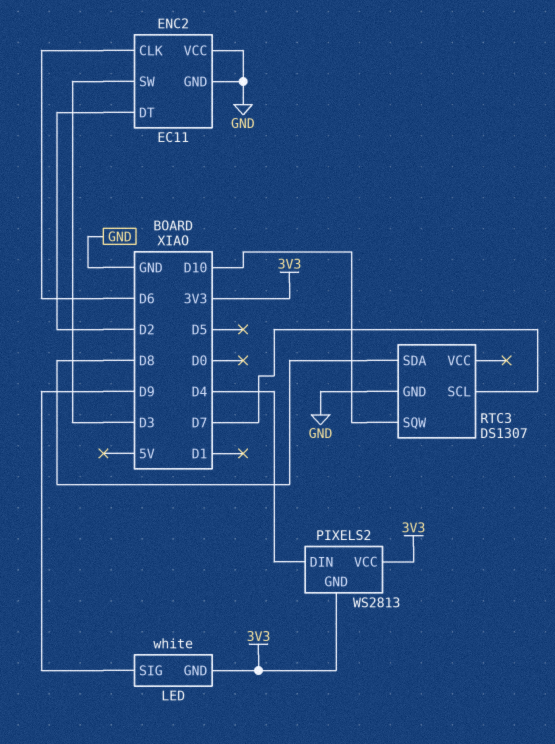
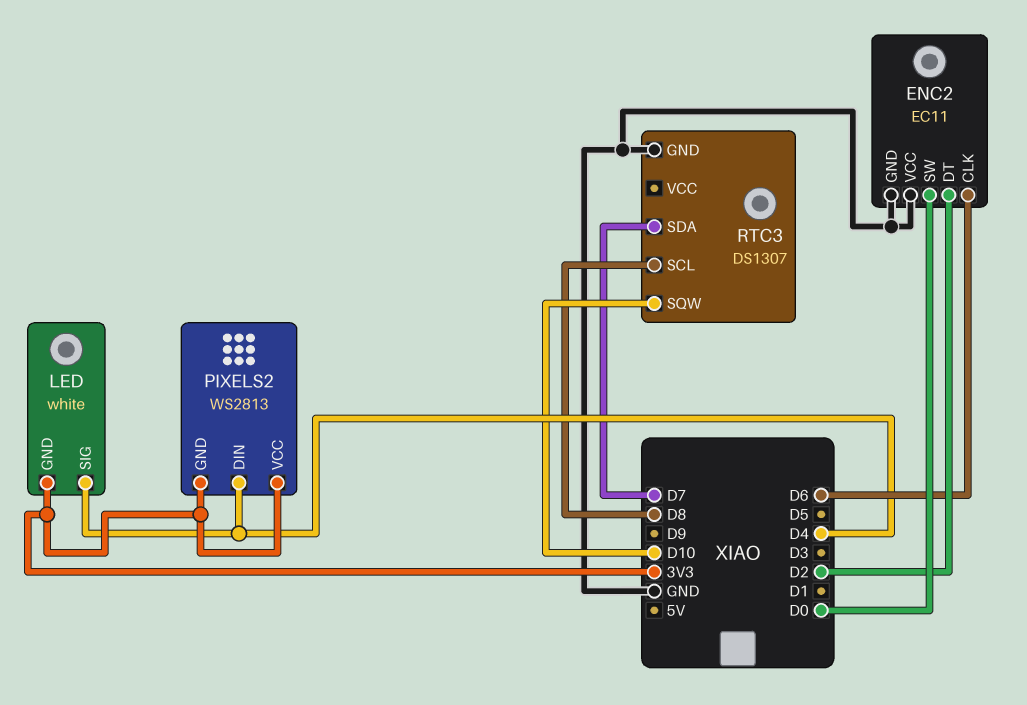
ENC2 pin SW: D3 -> D0
LED pin SIG: D9 -> D4
RTC3 pin SCL: D7 -> D8
RTC3 pin SDA: D8 -> D7

